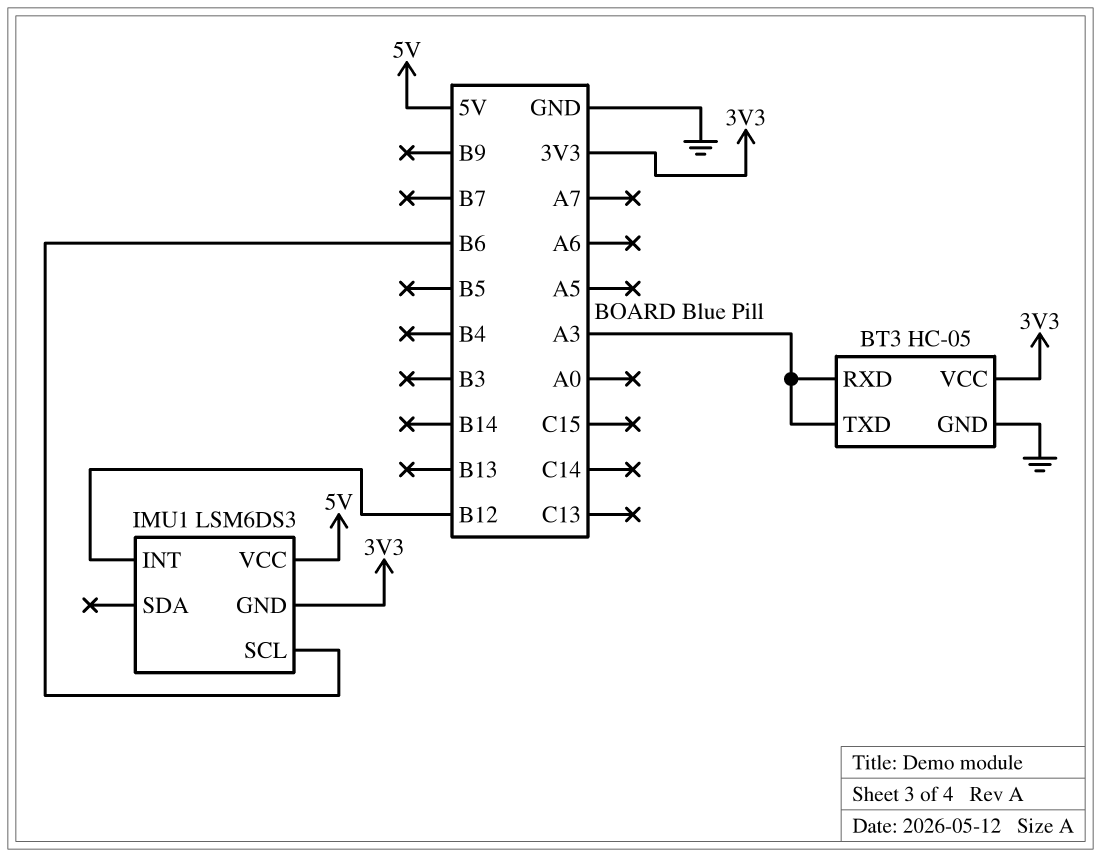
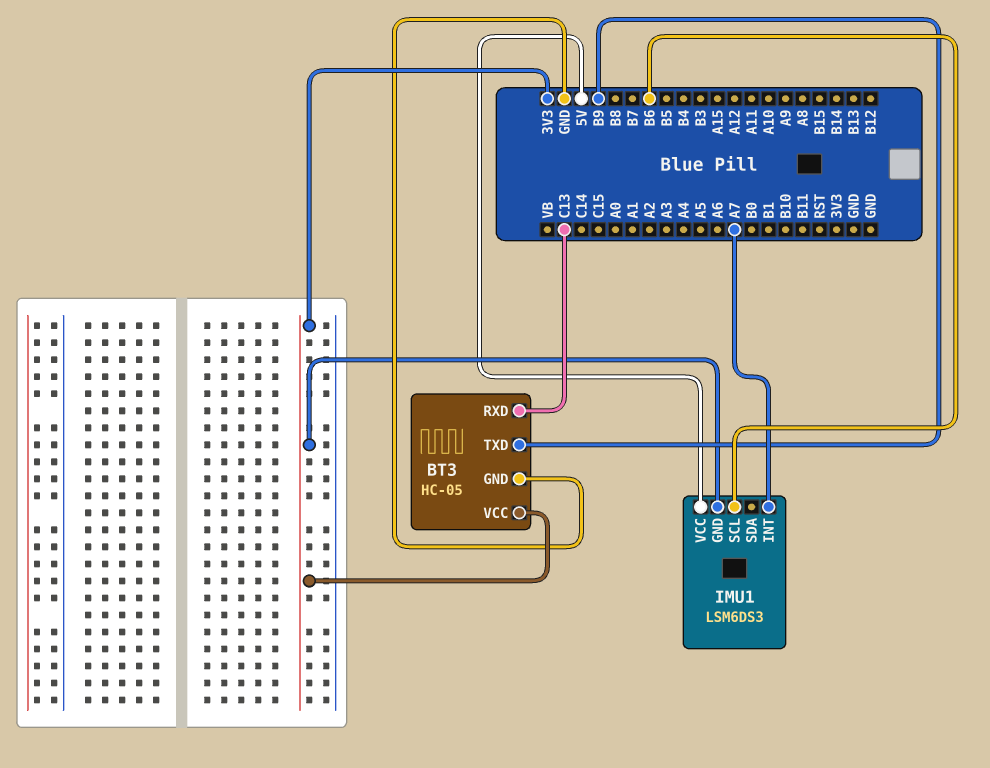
BT3 pin RXD: A3 -> C13
BT3 pin TXD: A3 -> B9
IMU1 pin INT: B12 -> A7

